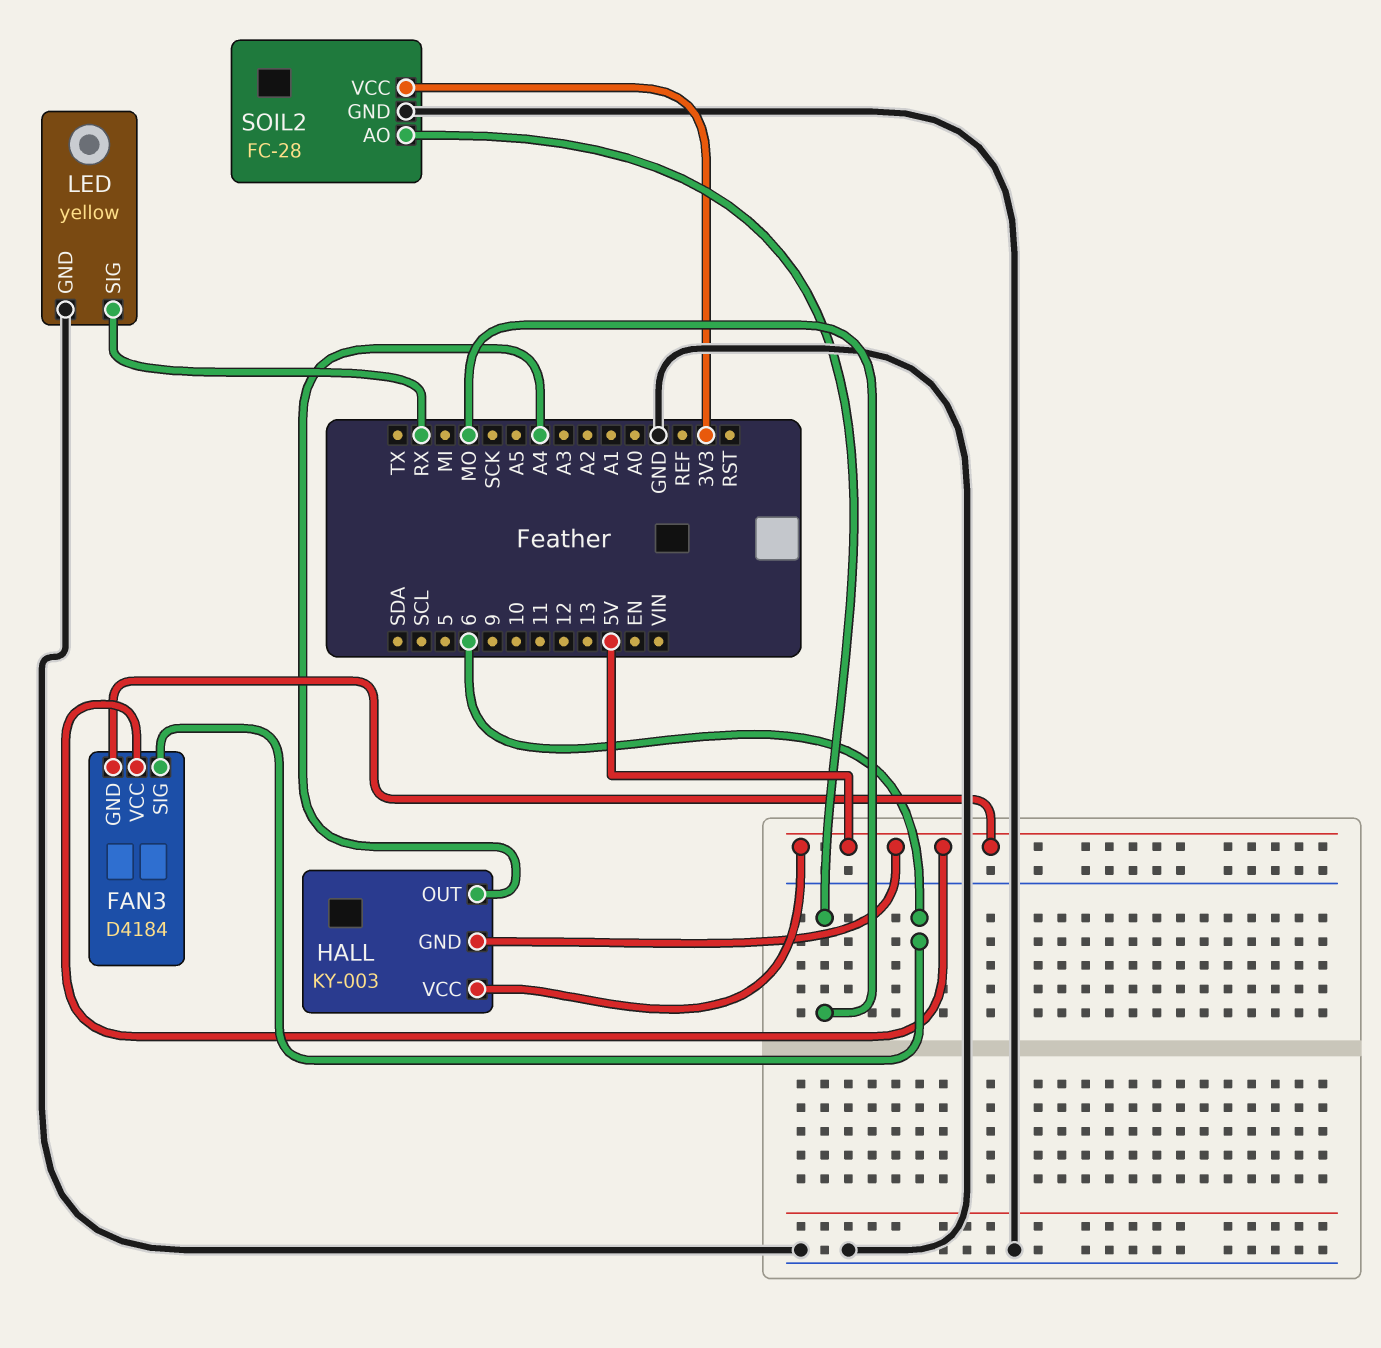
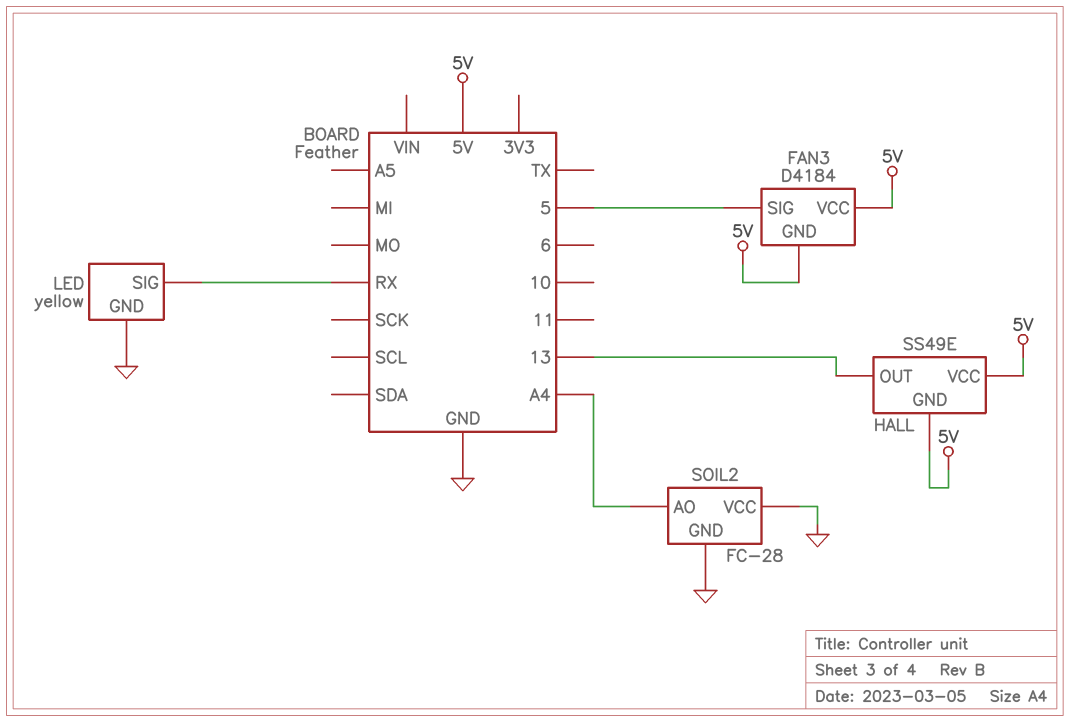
FAN3 pin SIG: 6 -> 5
HALL: KY-003 -> SS49E
HALL pin OUT: A4 -> 13
SOIL2 pin AO: MO -> A4
SOIL2 pin VCC: 3V3 -> GND

